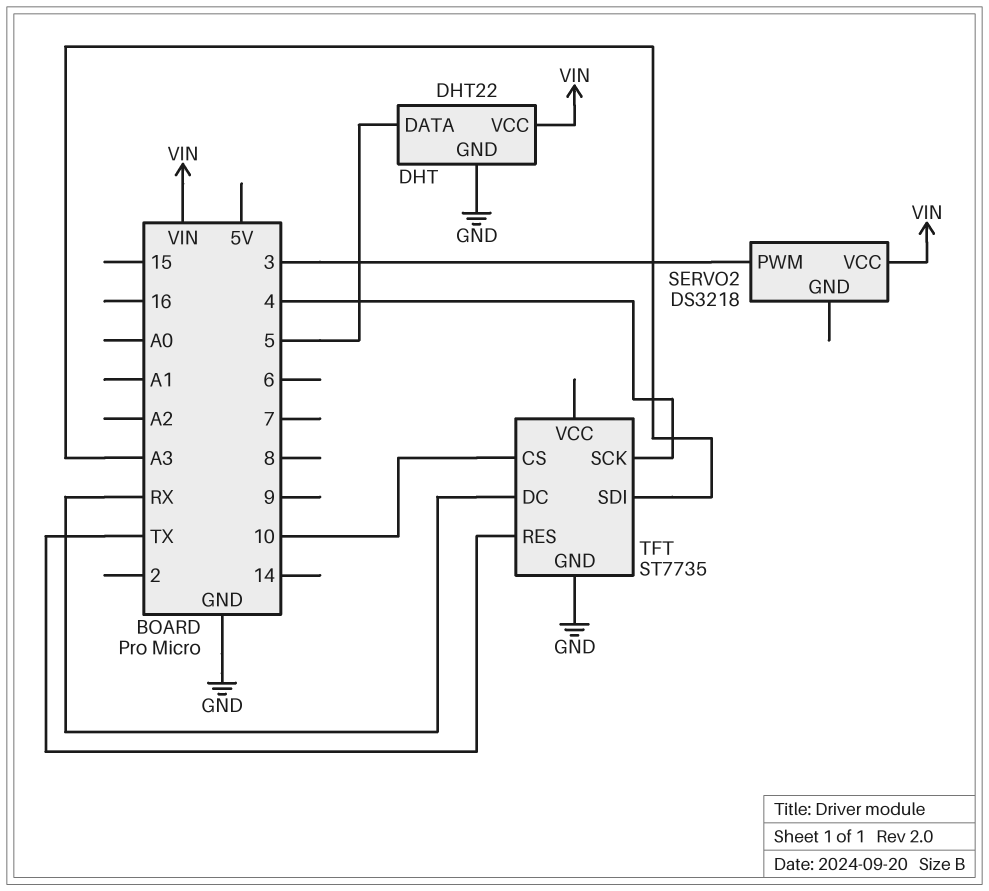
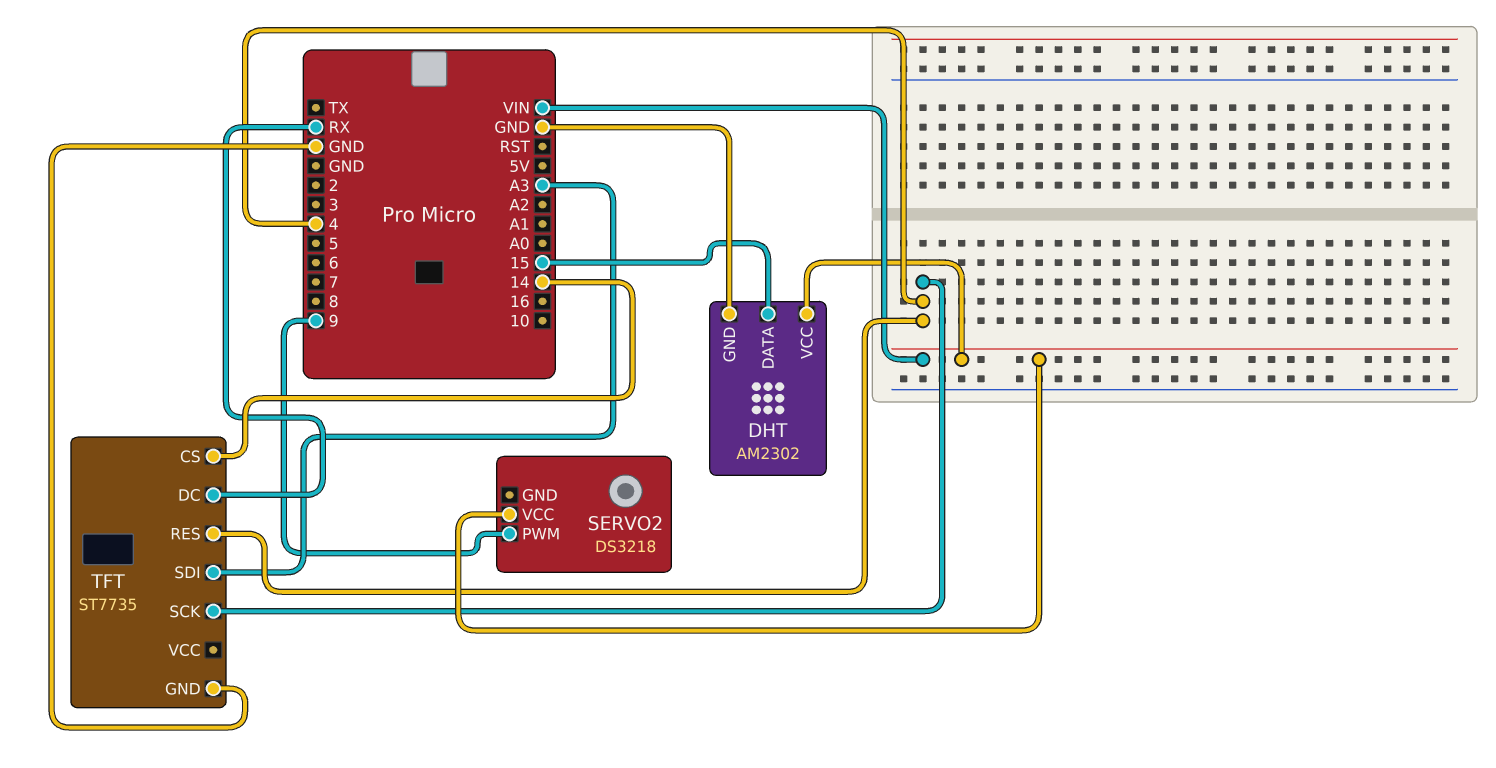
DHT: DHT22 -> AM2302
DHT pin DATA: 5 -> 15
SERVO2 pin PWM: 3 -> 9
TFT pin CS: 10 -> 14
TFT pin RES: TX -> 4

